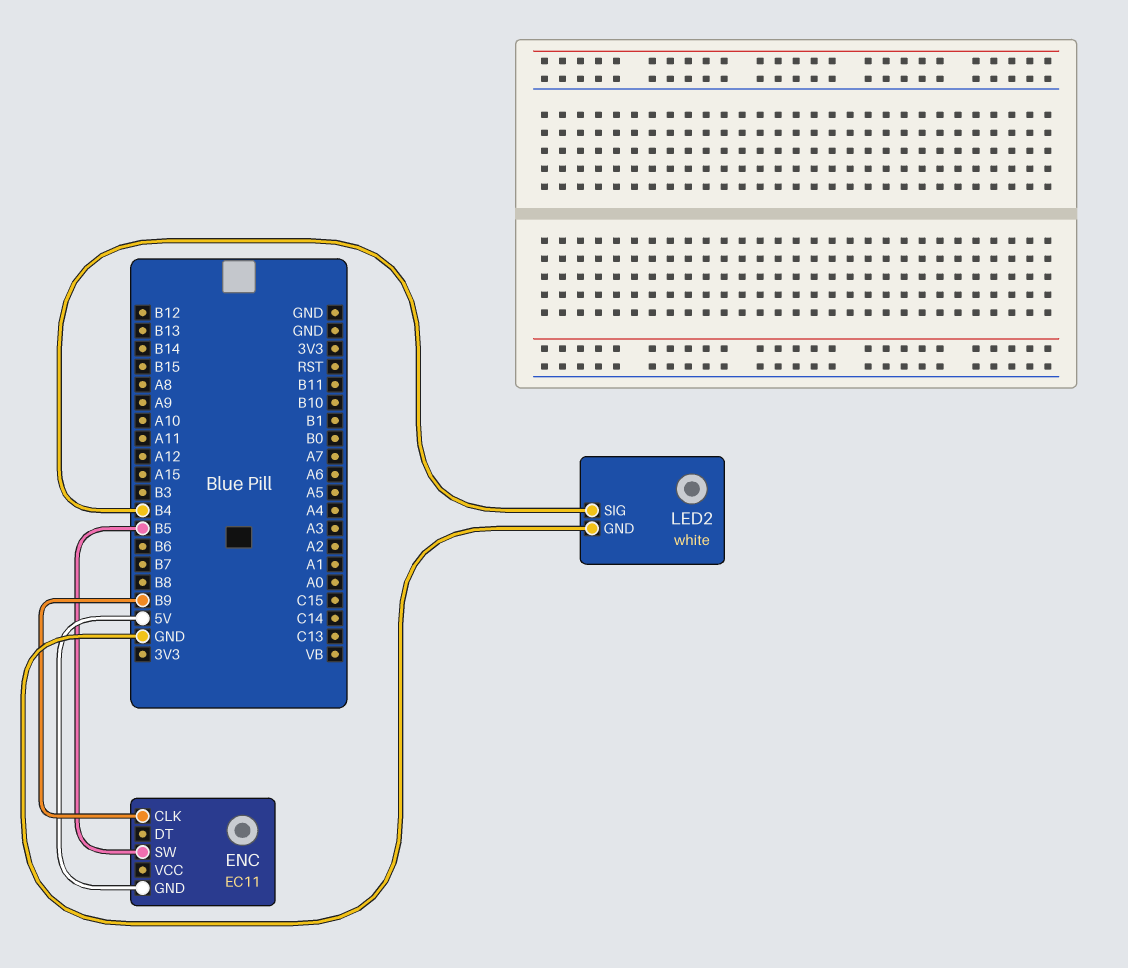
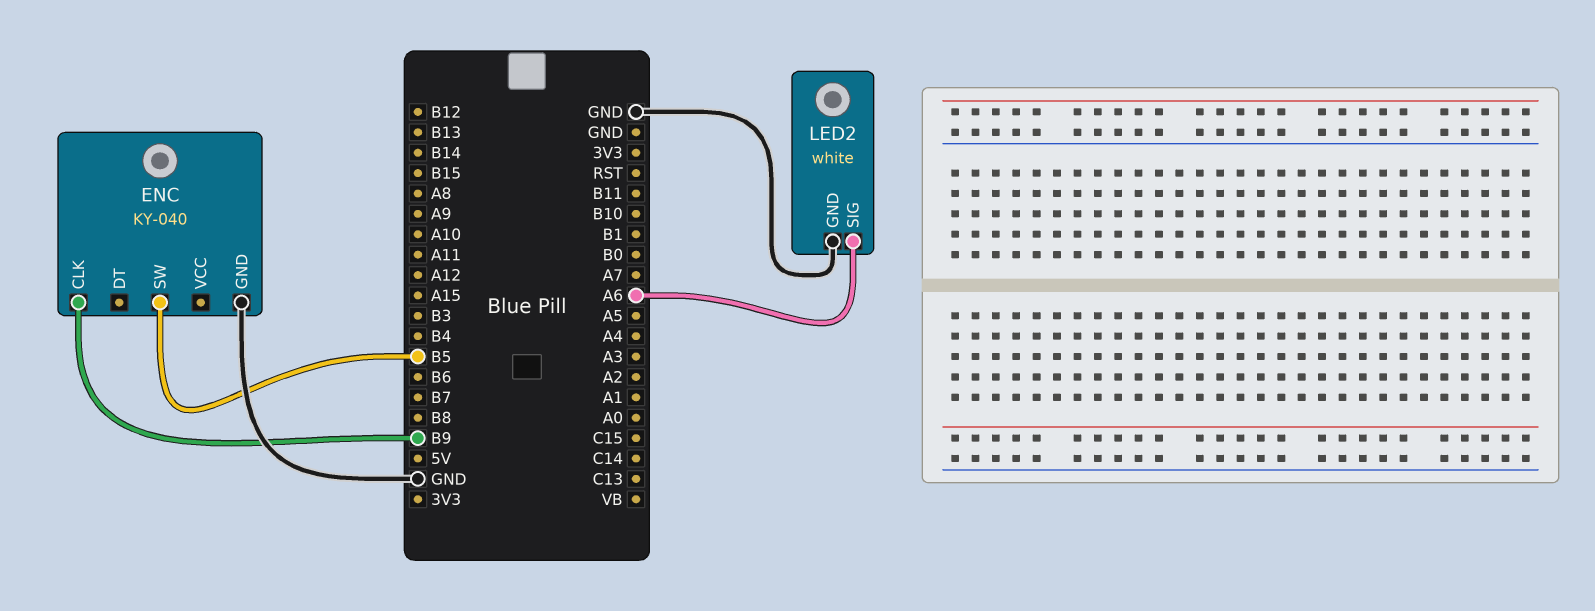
ENC: EC11 -> KY-040
ENC pin GND: 5V -> GND
LED2 pin SIG: B4 -> A6

